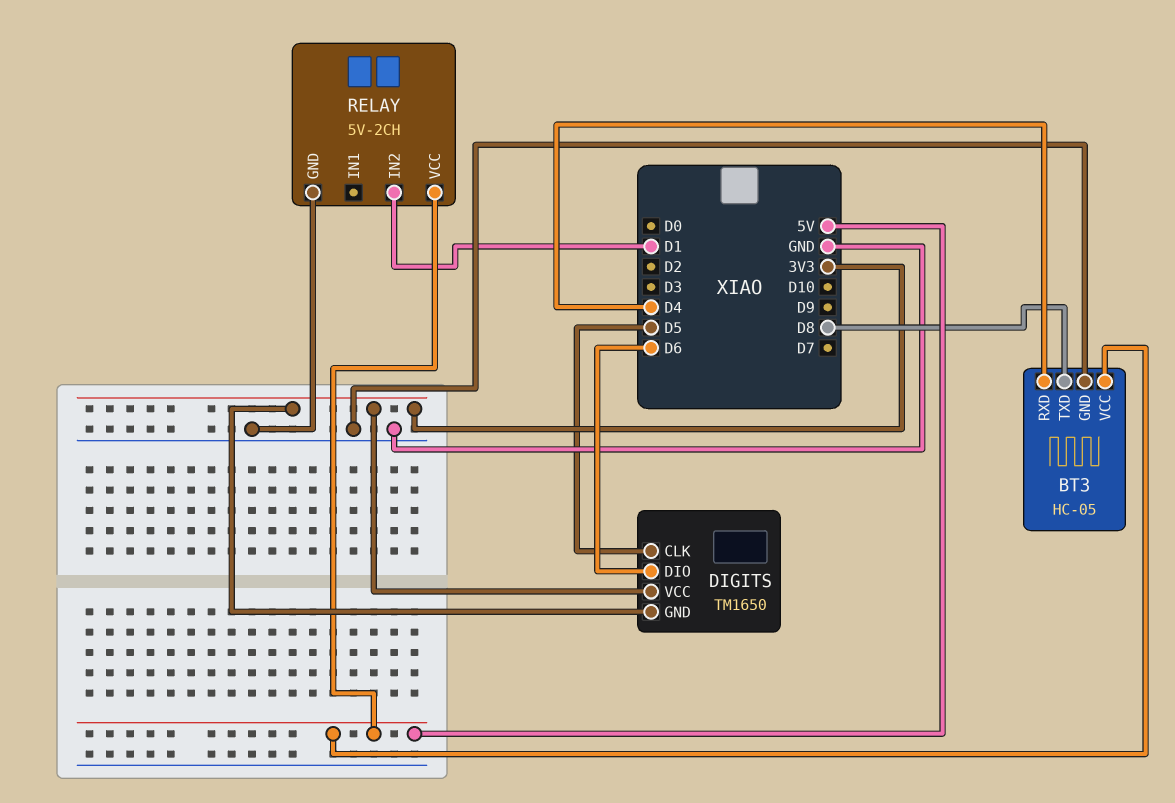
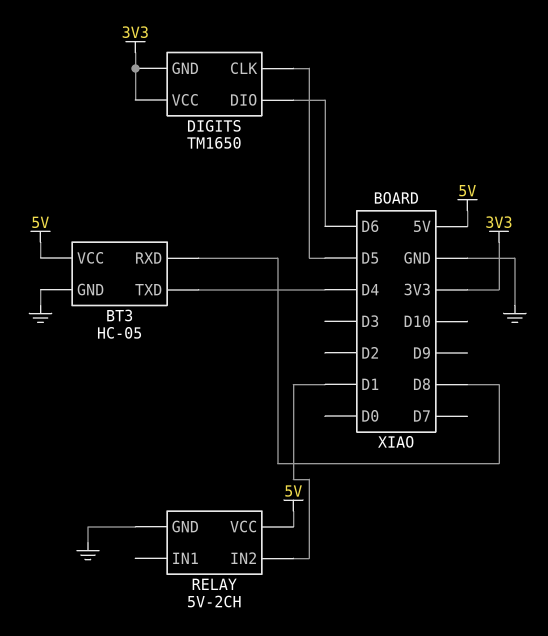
BT3 pin RXD: D4 -> D8
BT3 pin TXD: D8 -> D4

